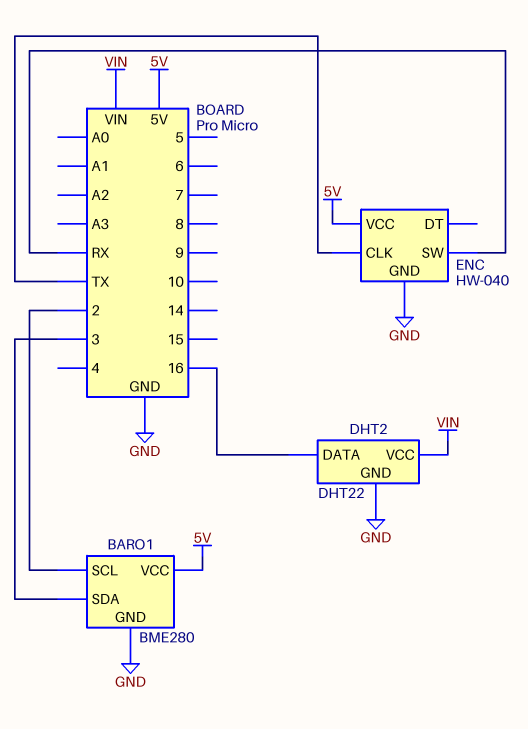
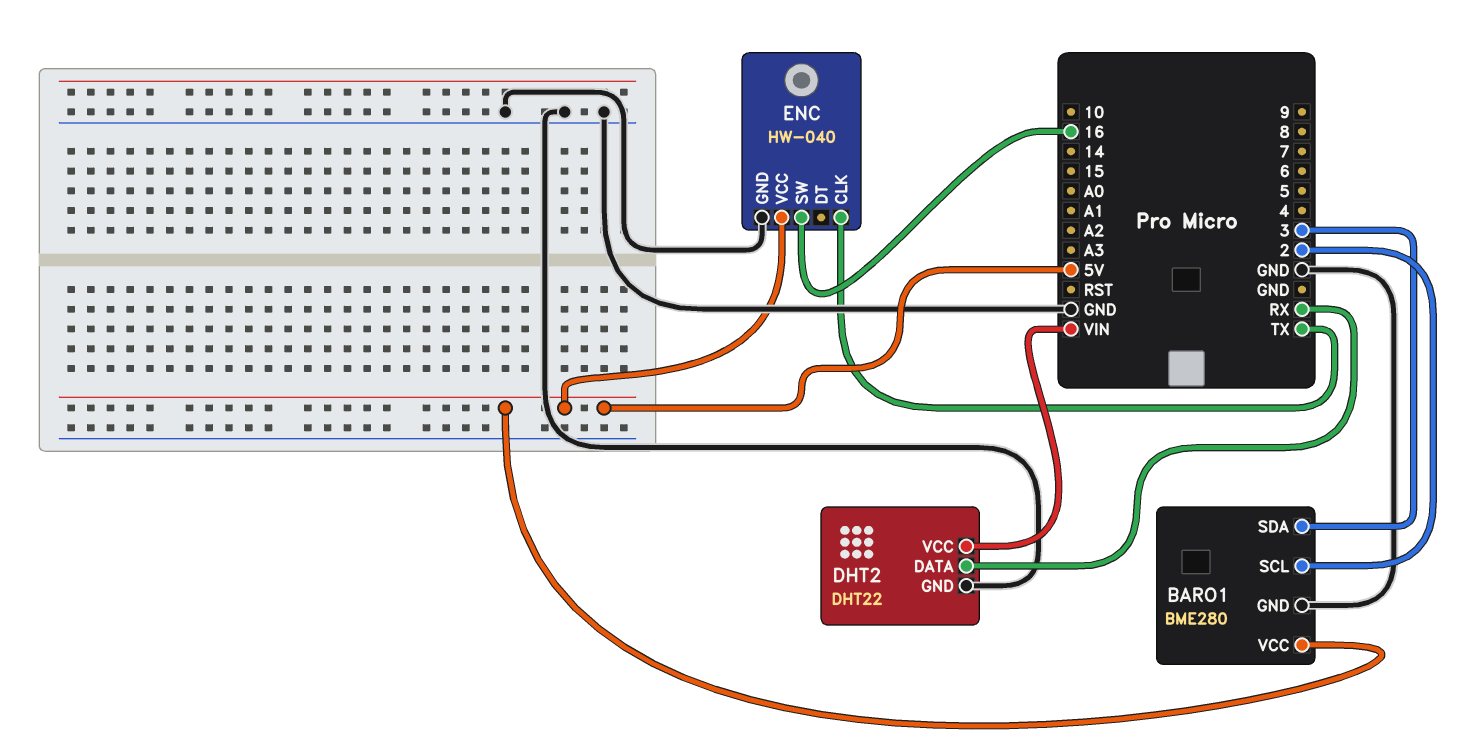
DHT2 pin DATA: 16 -> RX
ENC pin SW: RX -> 16

